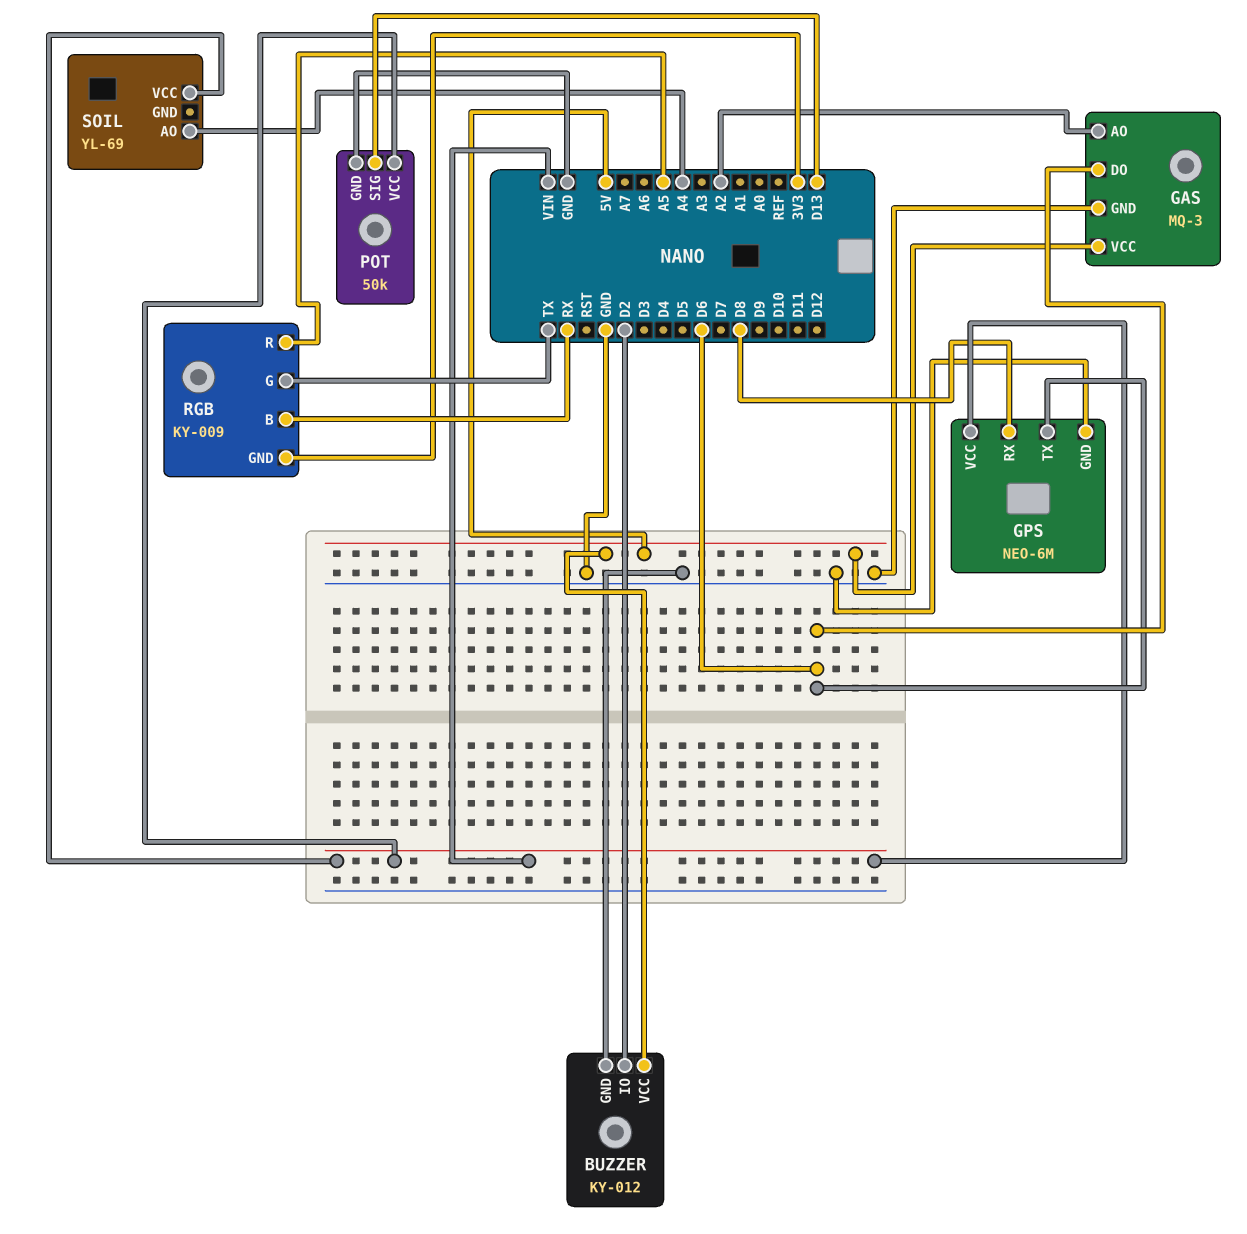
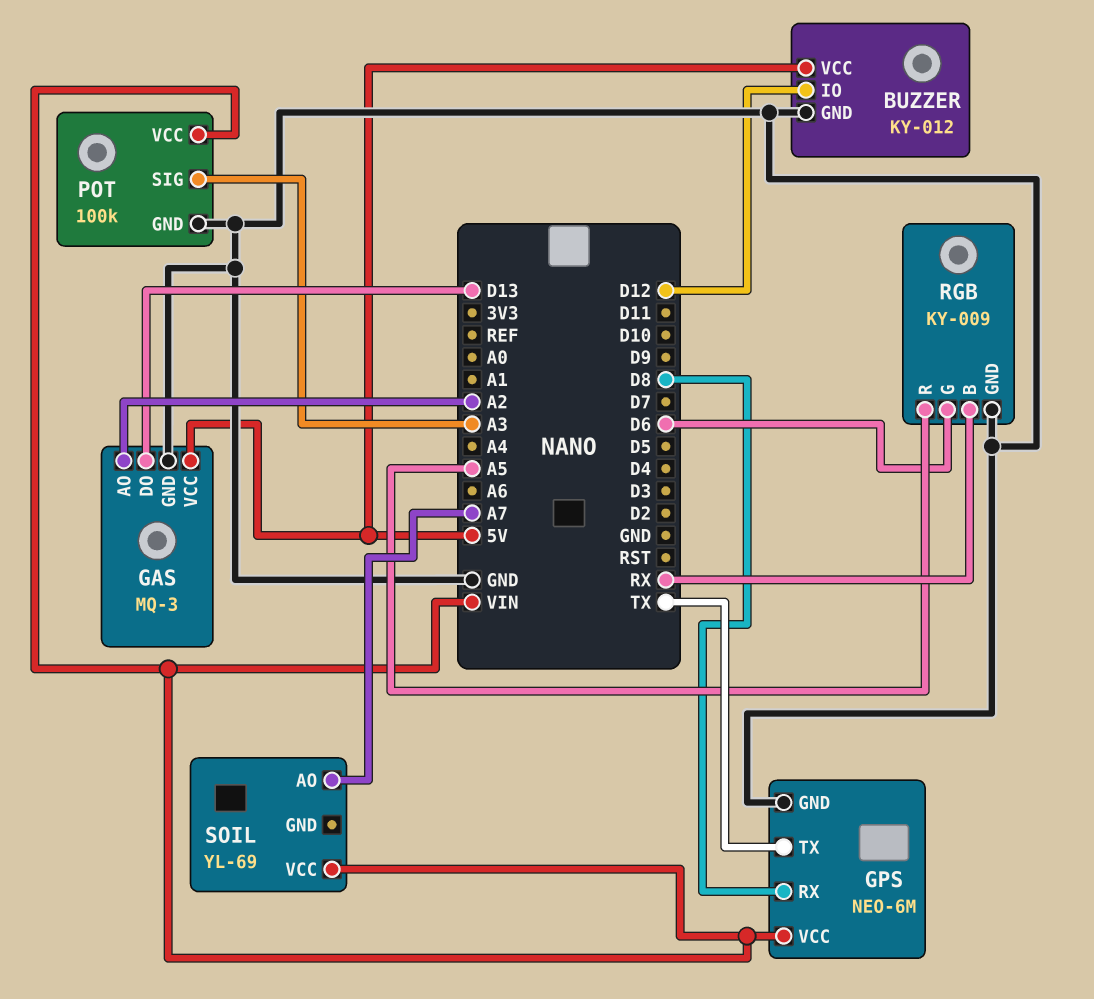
BUZZER pin IO: D2 -> D12
GAS pin DO: D6 -> D13
GPS pin TX: D6 -> TX
POT: 50k -> 100k
POT pin SIG: D13 -> A3
RGB pin G: TX -> D6
RGB pin GND: 3V3 -> GND
SOIL pin AO: A4 -> A7

